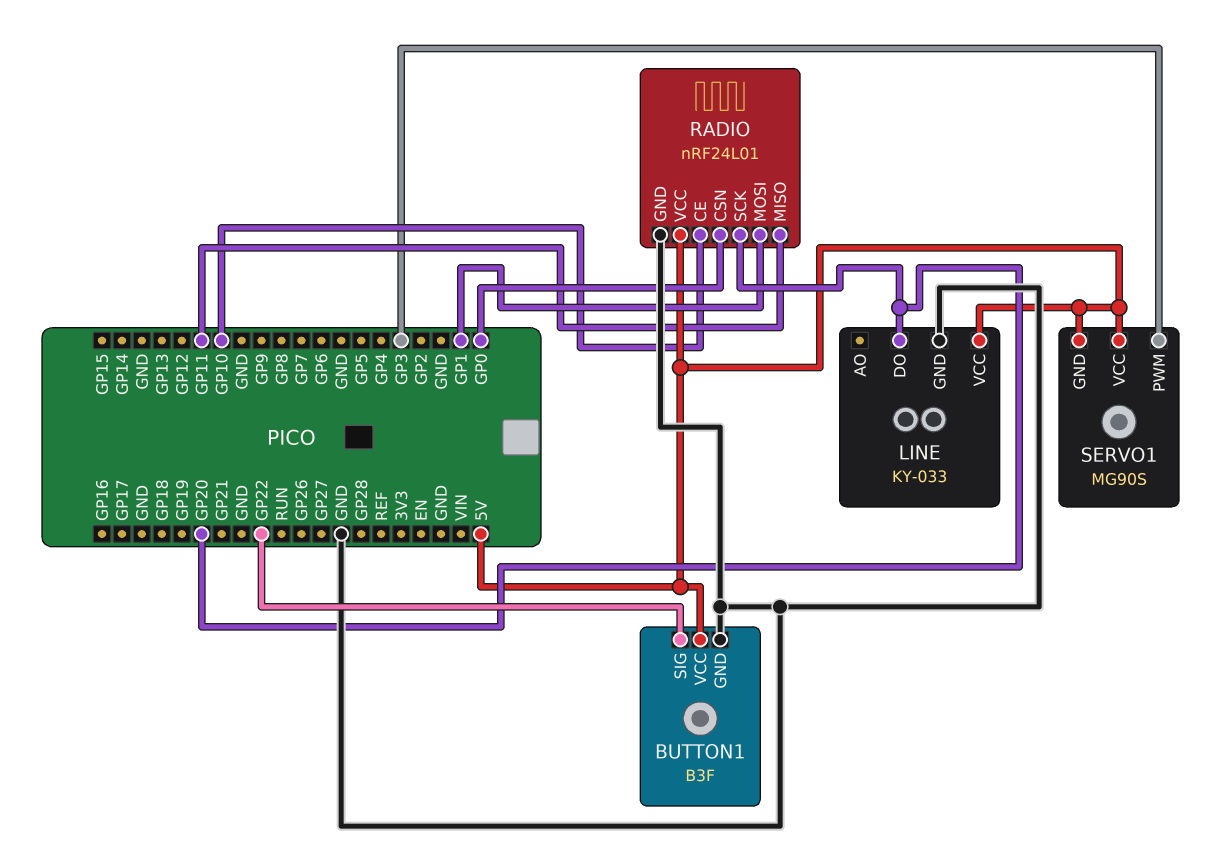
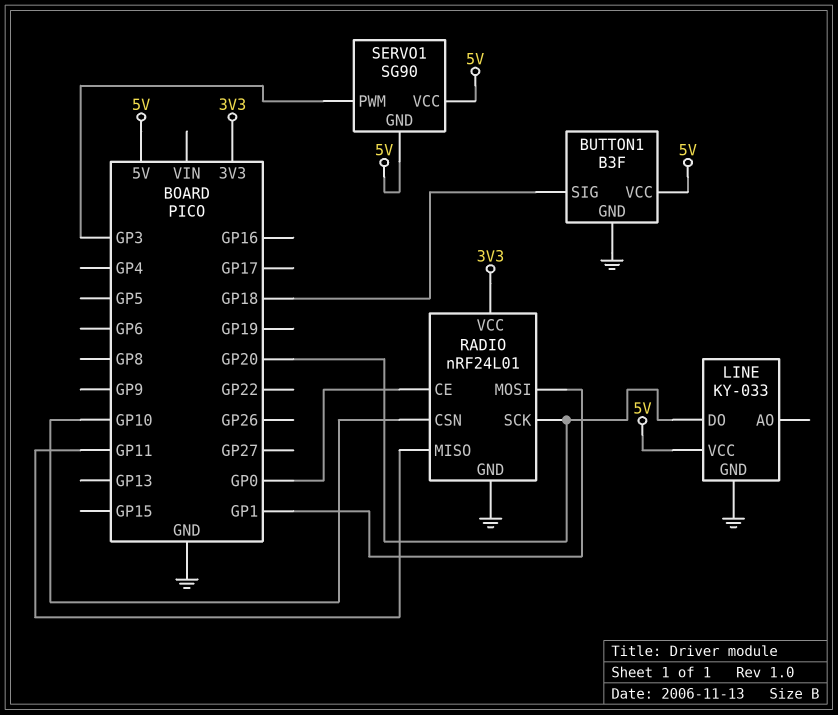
BUTTON1 pin SIG: GP22 -> GP18
RADIO pin CE: GP10 -> GP0
RADIO pin CSN: GP0 -> GP10
RADIO pin VCC: 5V -> 3V3
SERVO1: MG90S -> SG90

